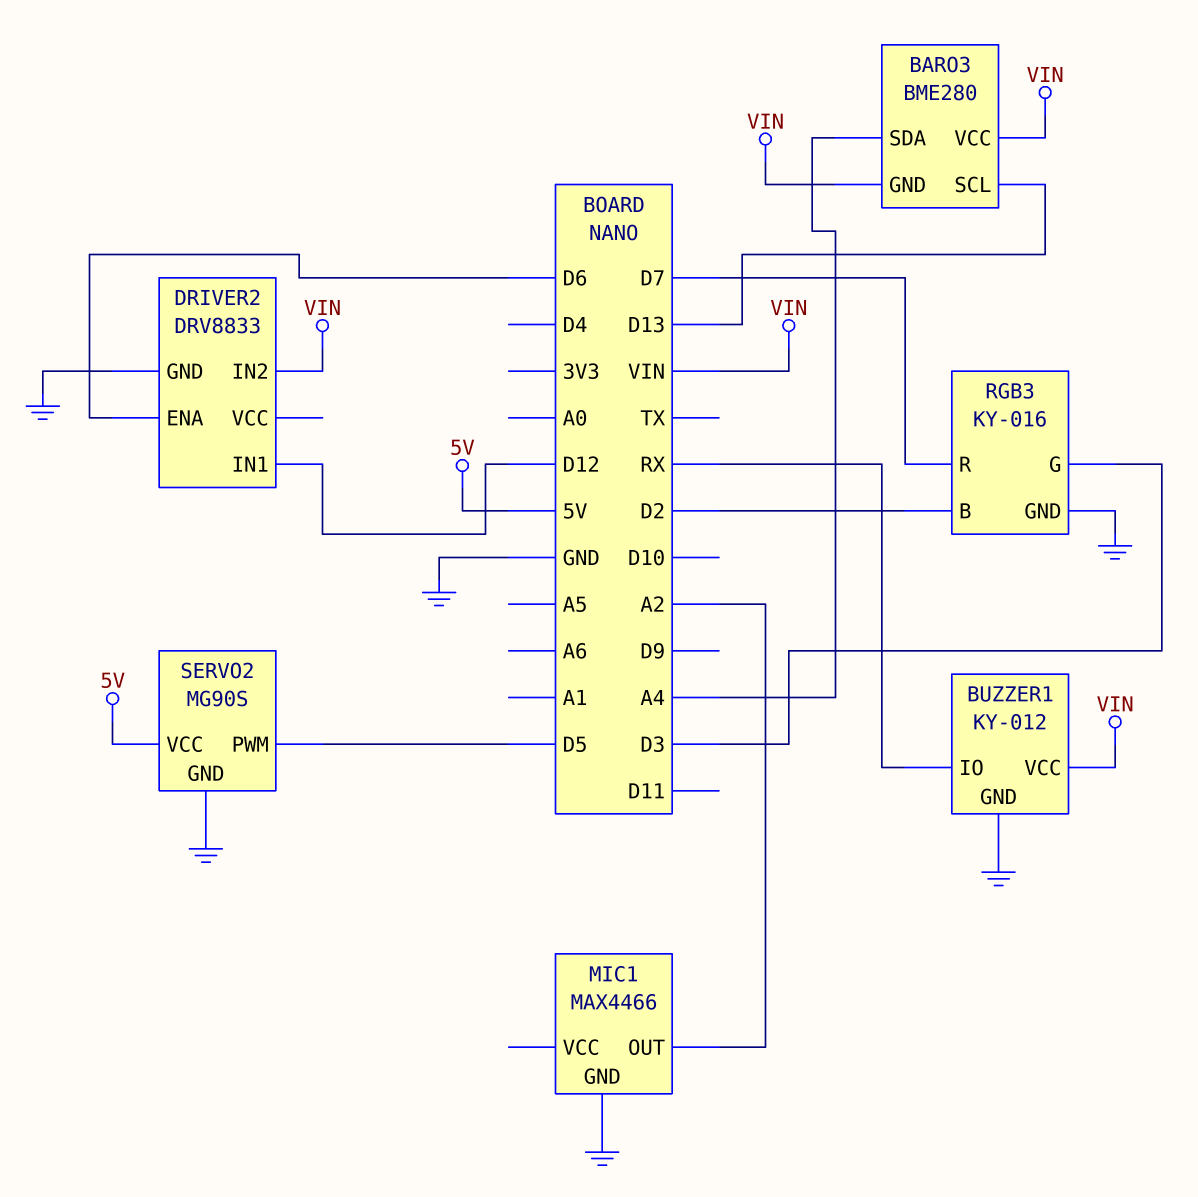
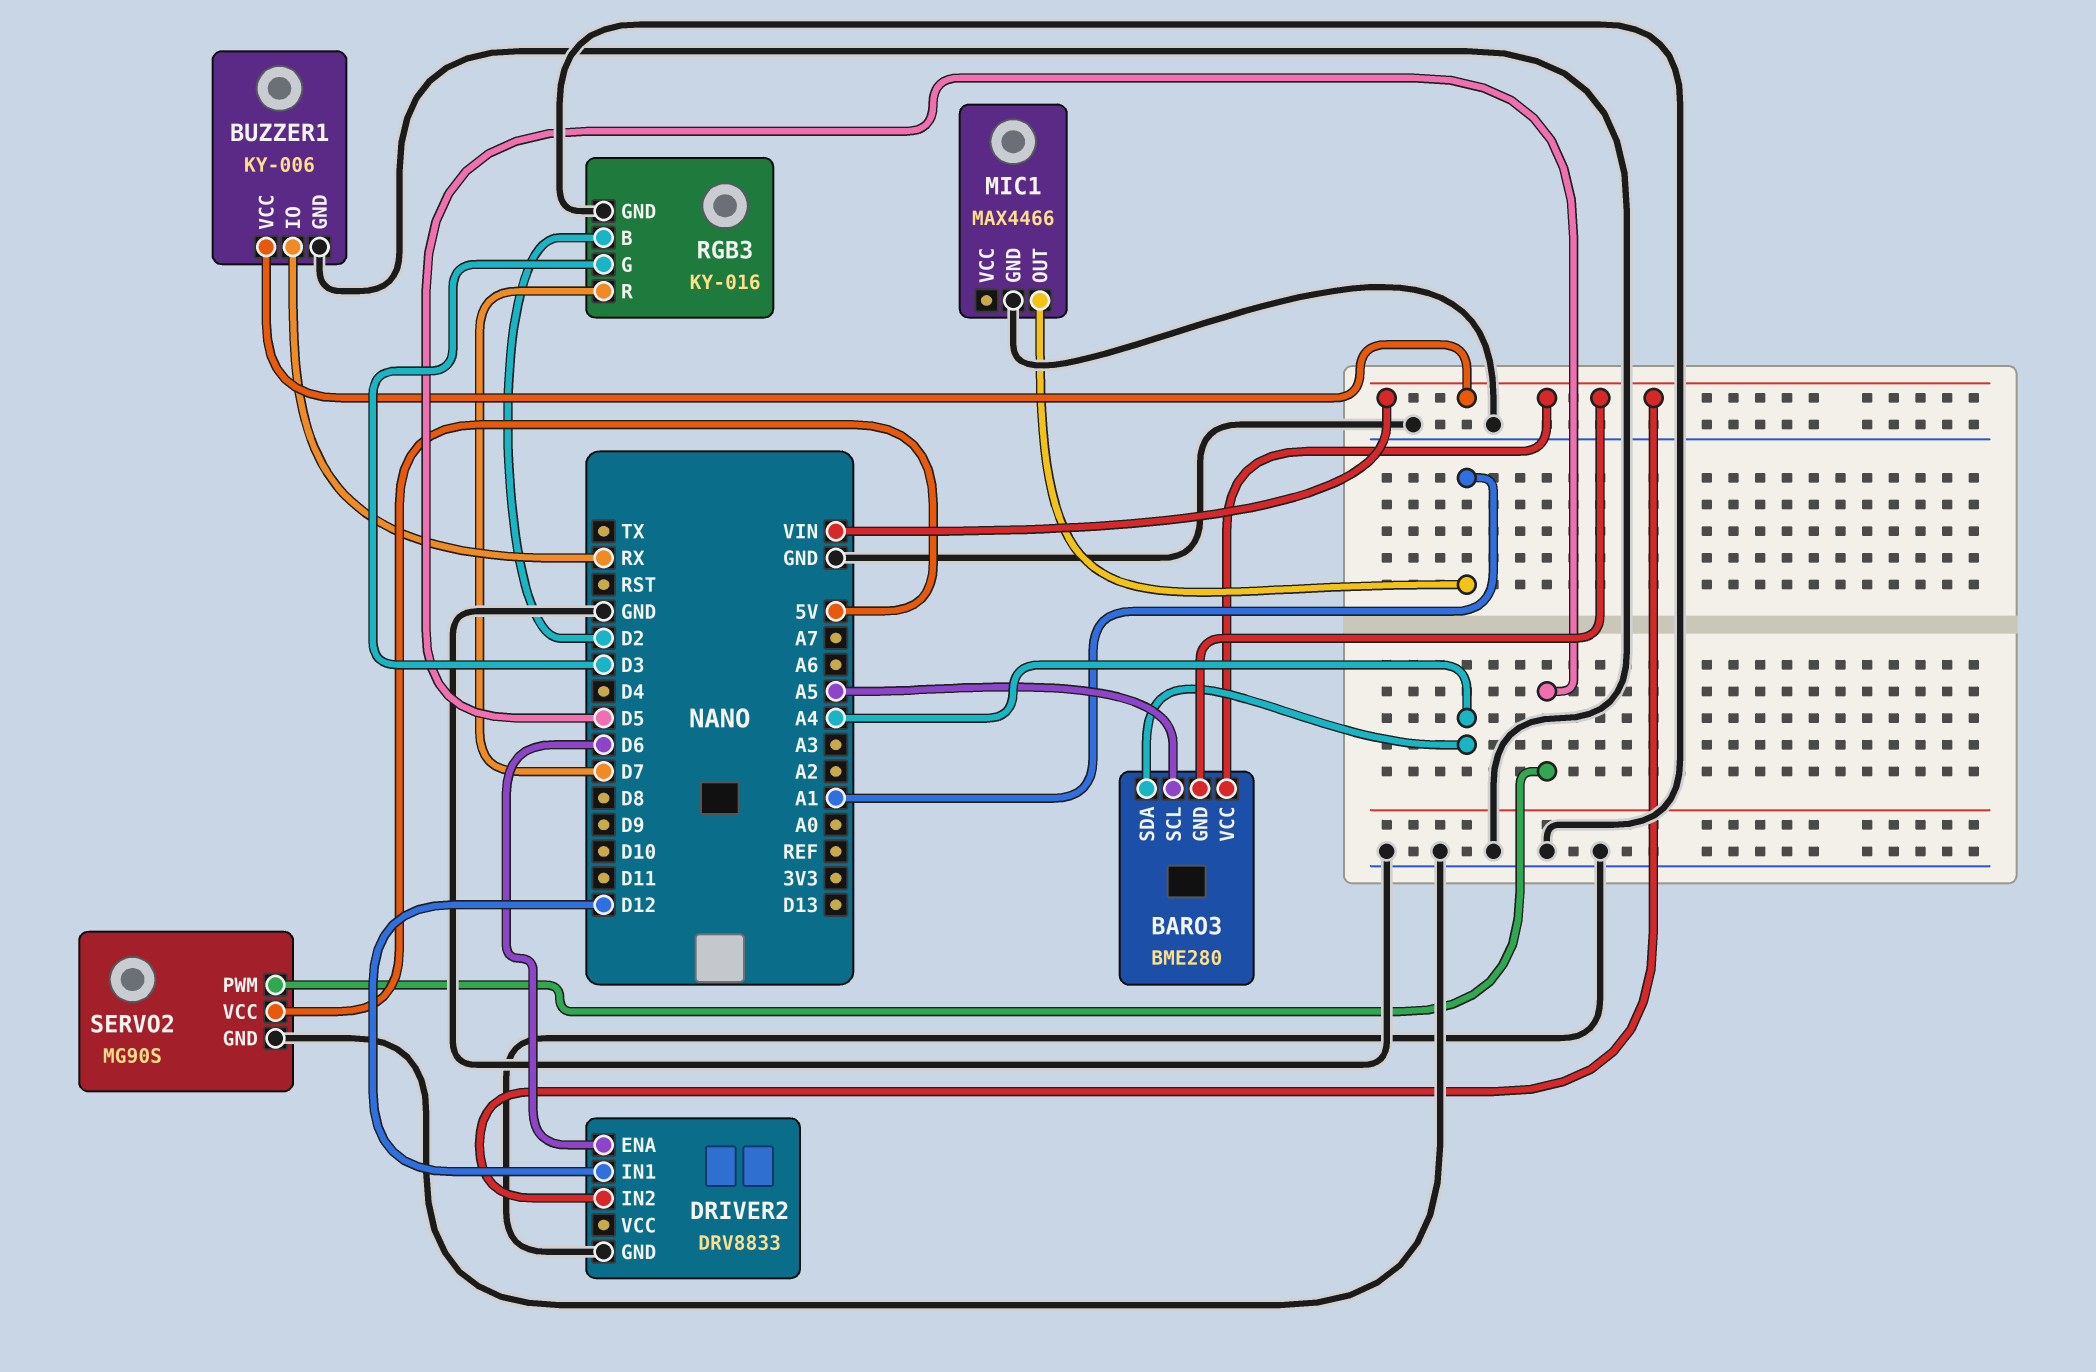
BARO3 pin SCL: D13 -> A5
BUZZER1: KY-012 -> KY-006
MIC1 pin OUT: A2 -> A1

